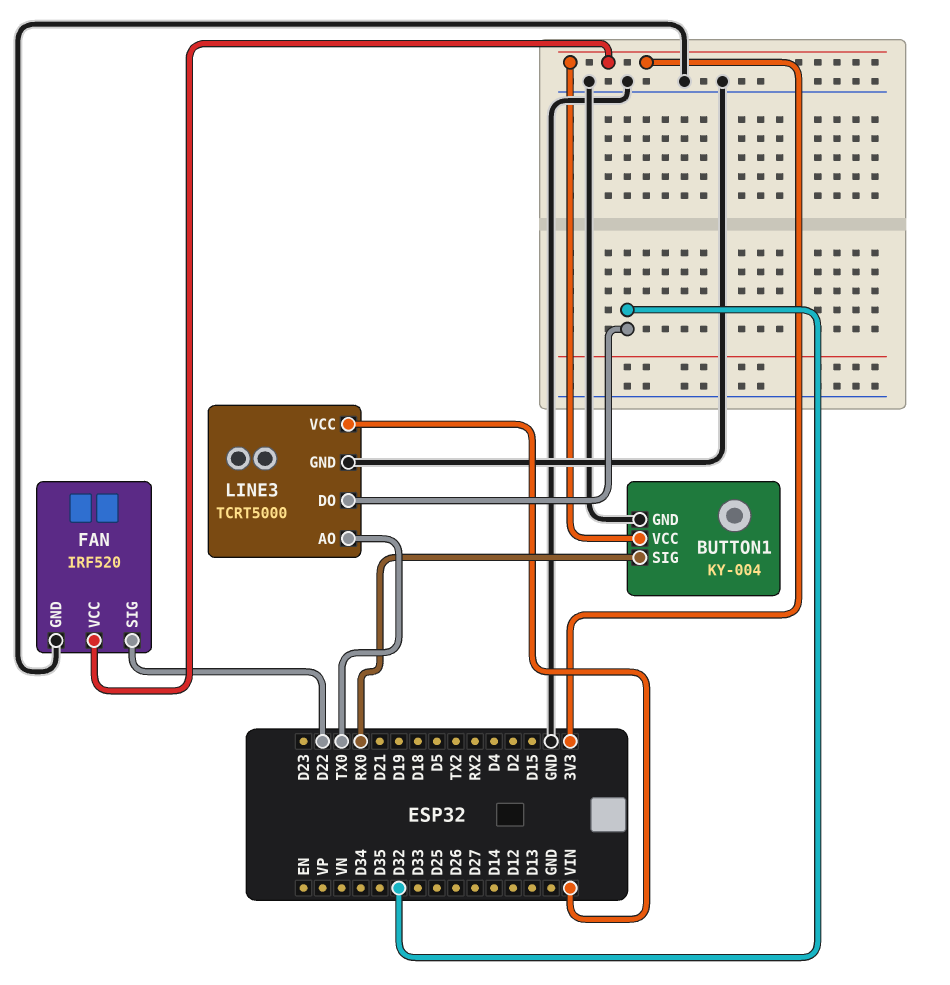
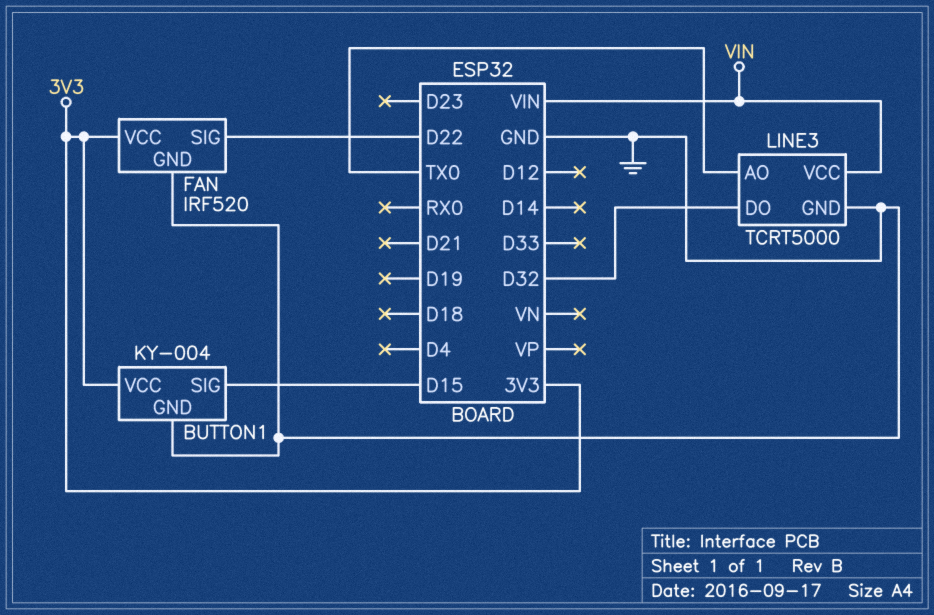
BUTTON1 pin SIG: RX0 -> D15

